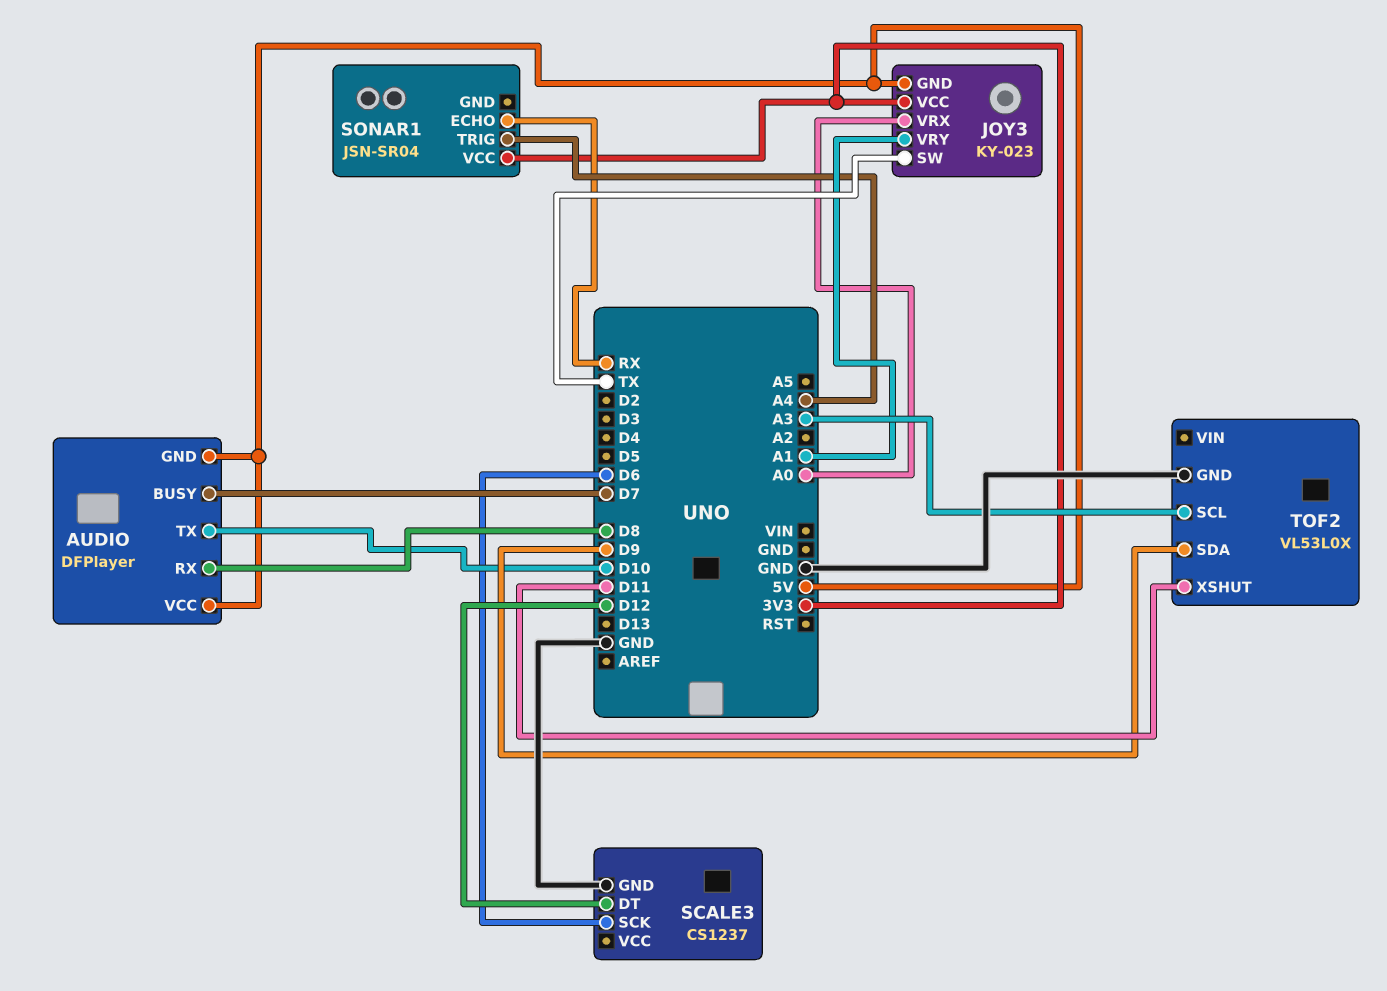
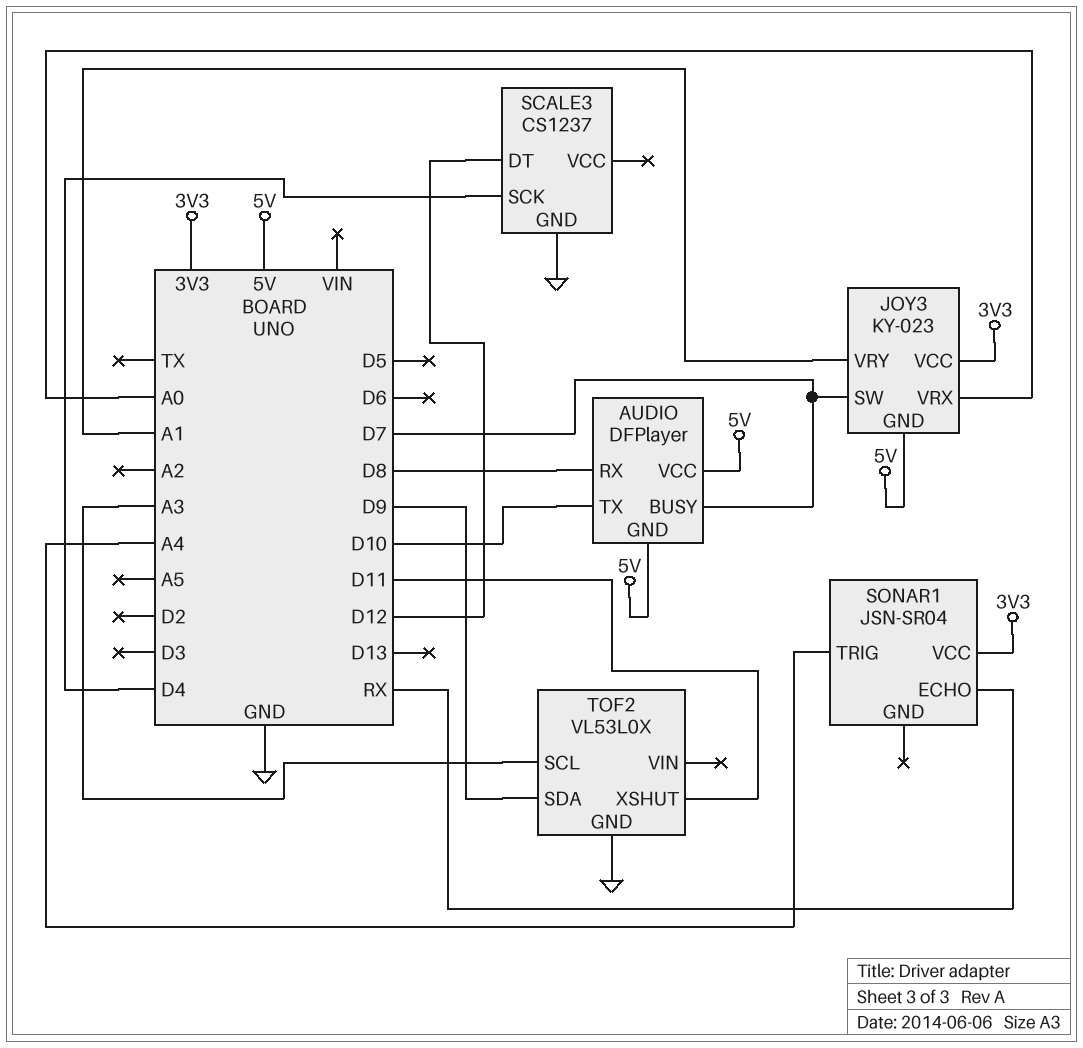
JOY3 pin SW: TX -> D7
SCALE3 pin SCK: D6 -> D4

